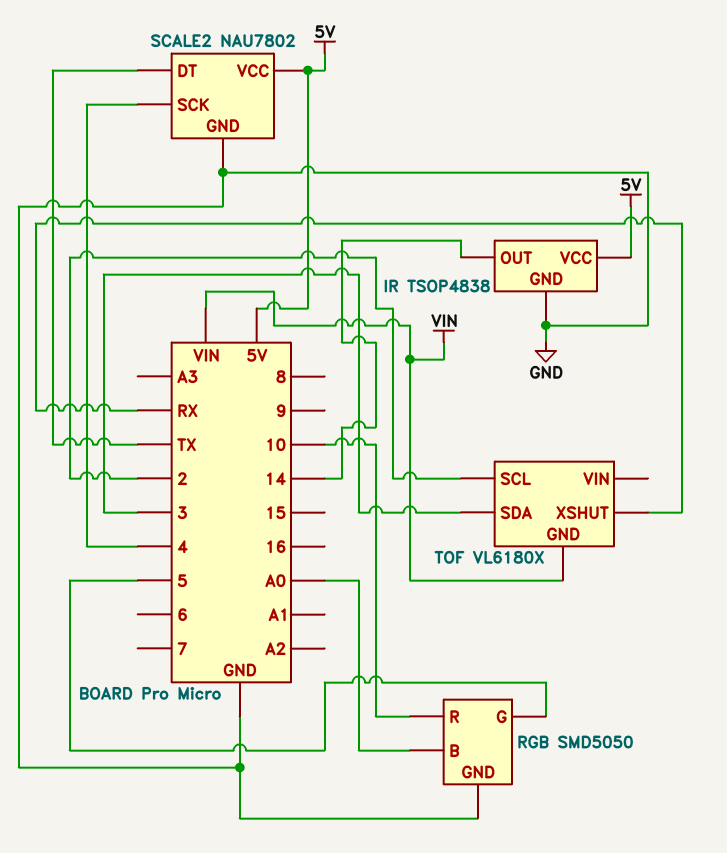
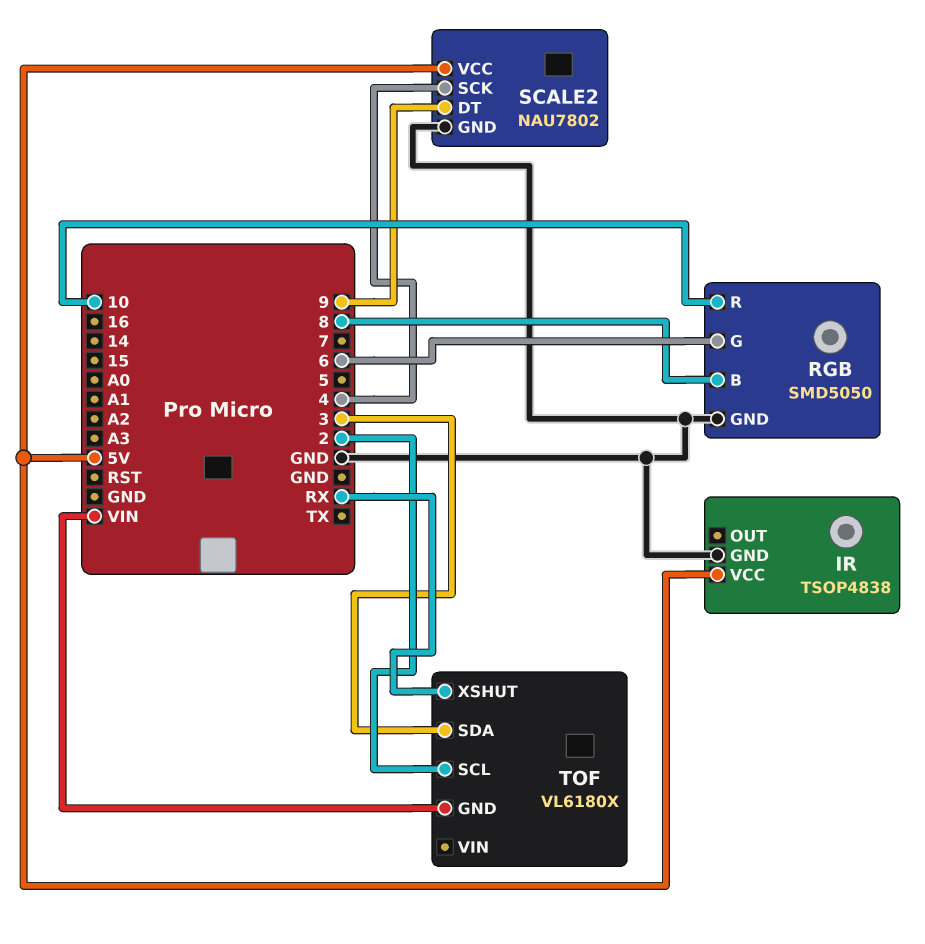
IR pin OUT: 14 -> none
RGB pin B: A0 -> 8
RGB pin G: 5 -> 6
SCALE2 pin DT: TX -> 9

